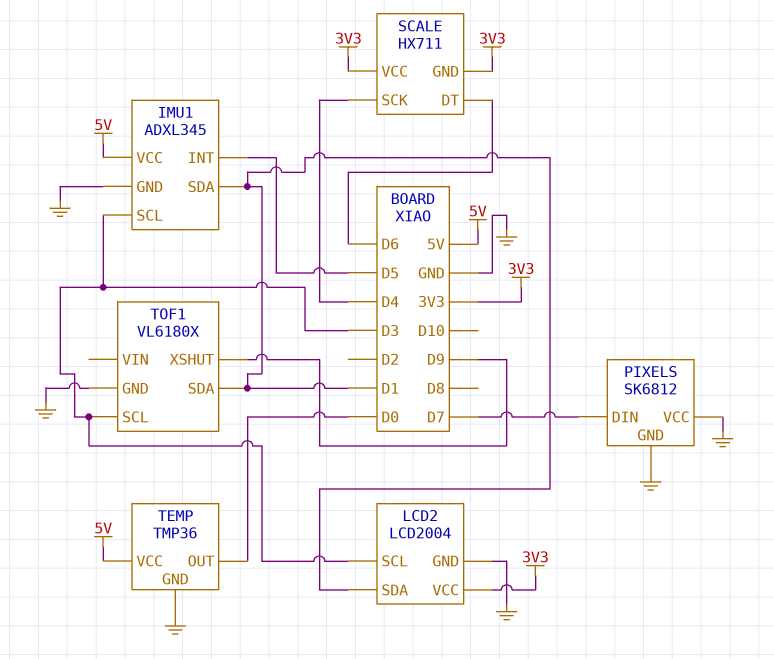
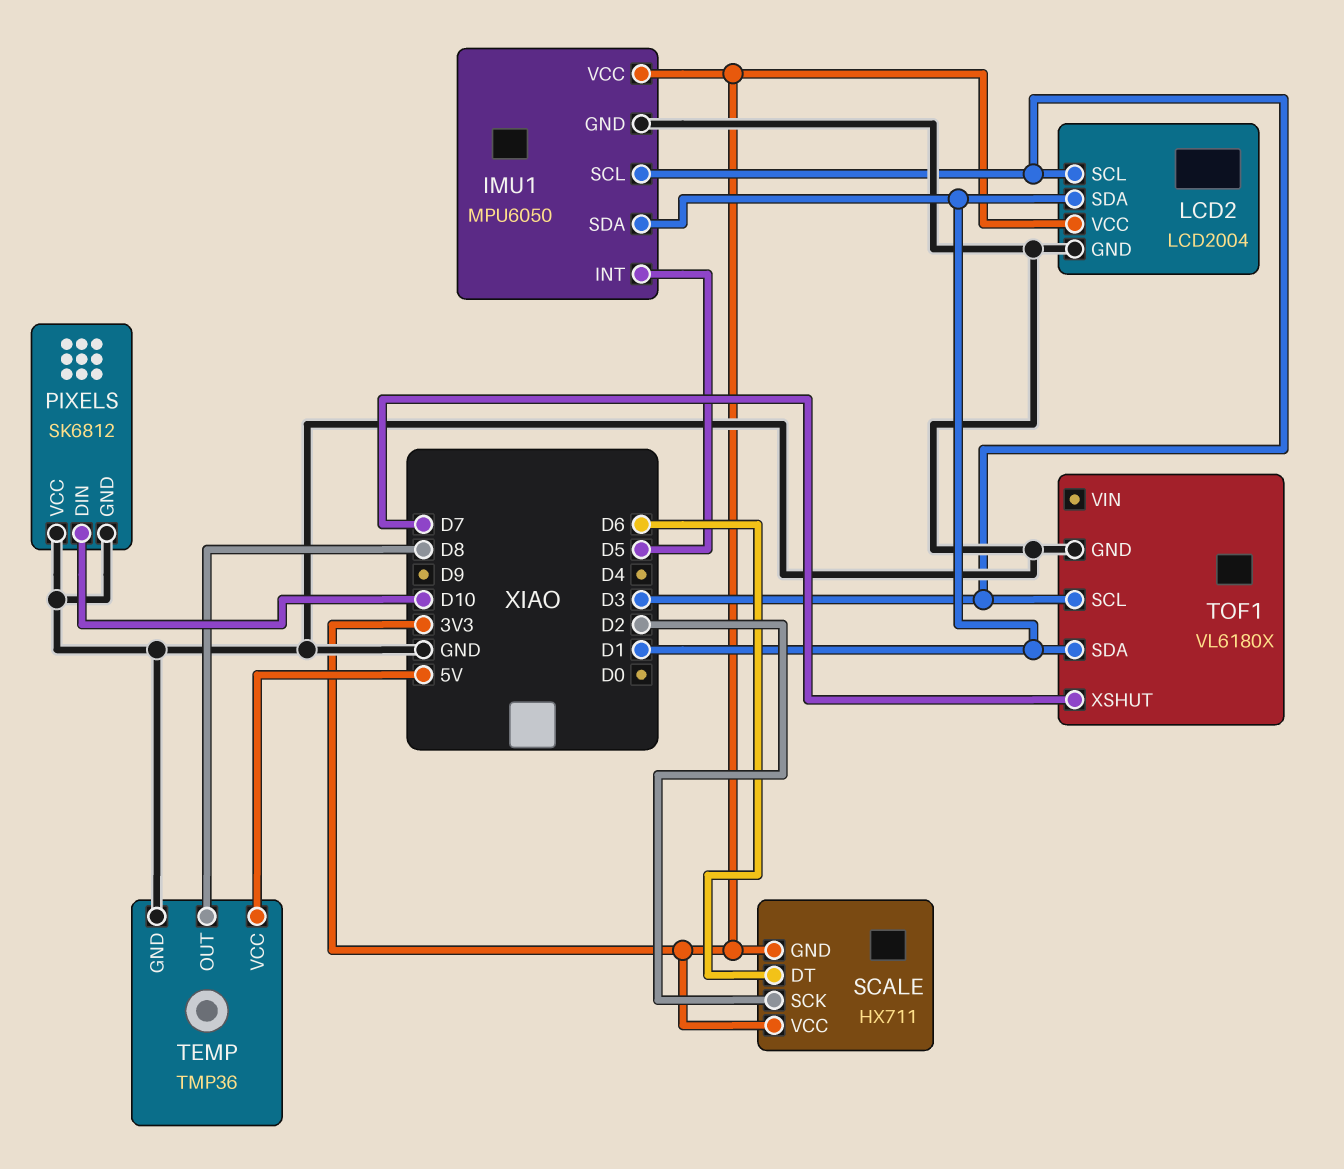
IMU1: ADXL345 -> MPU6050
IMU1 pin VCC: 5V -> 3V3
PIXELS pin DIN: D7 -> D10
SCALE pin SCK: D4 -> D2
TEMP pin OUT: D0 -> D8
TOF1 pin XSHUT: D9 -> D7

